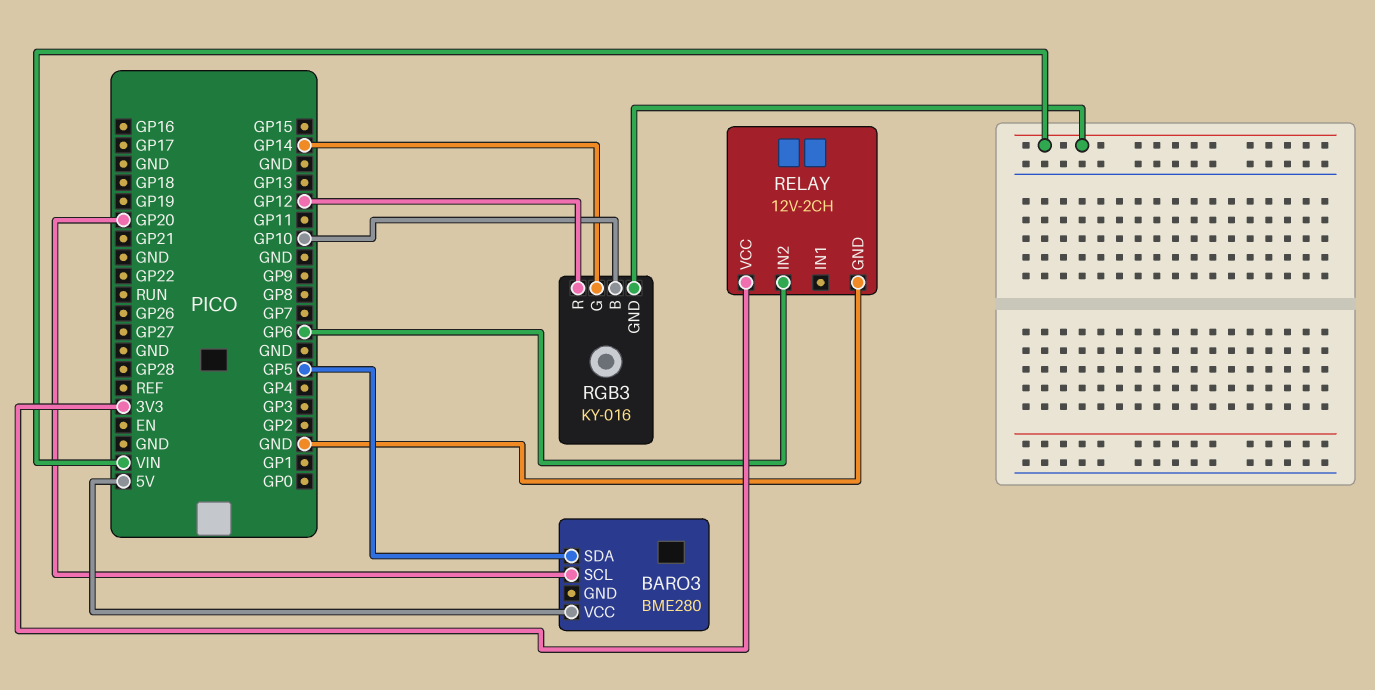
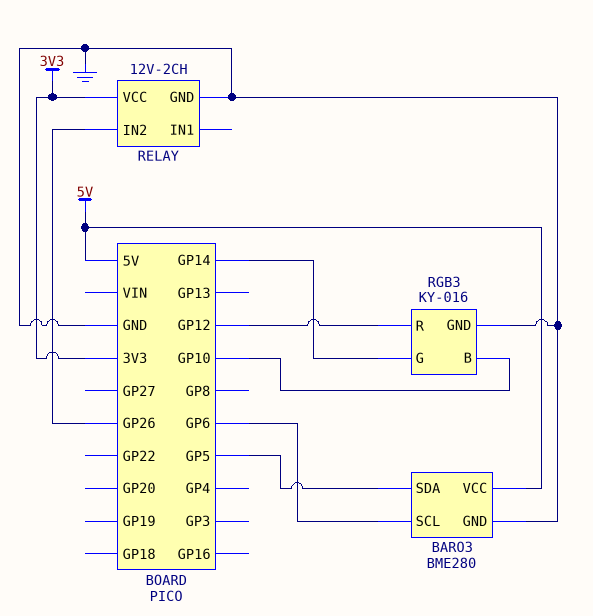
BARO3 pin GND: none -> GND
BARO3 pin SCL: GP20 -> GP6
RELAY pin IN2: GP6 -> GP26
RGB3 pin GND: VIN -> GND

